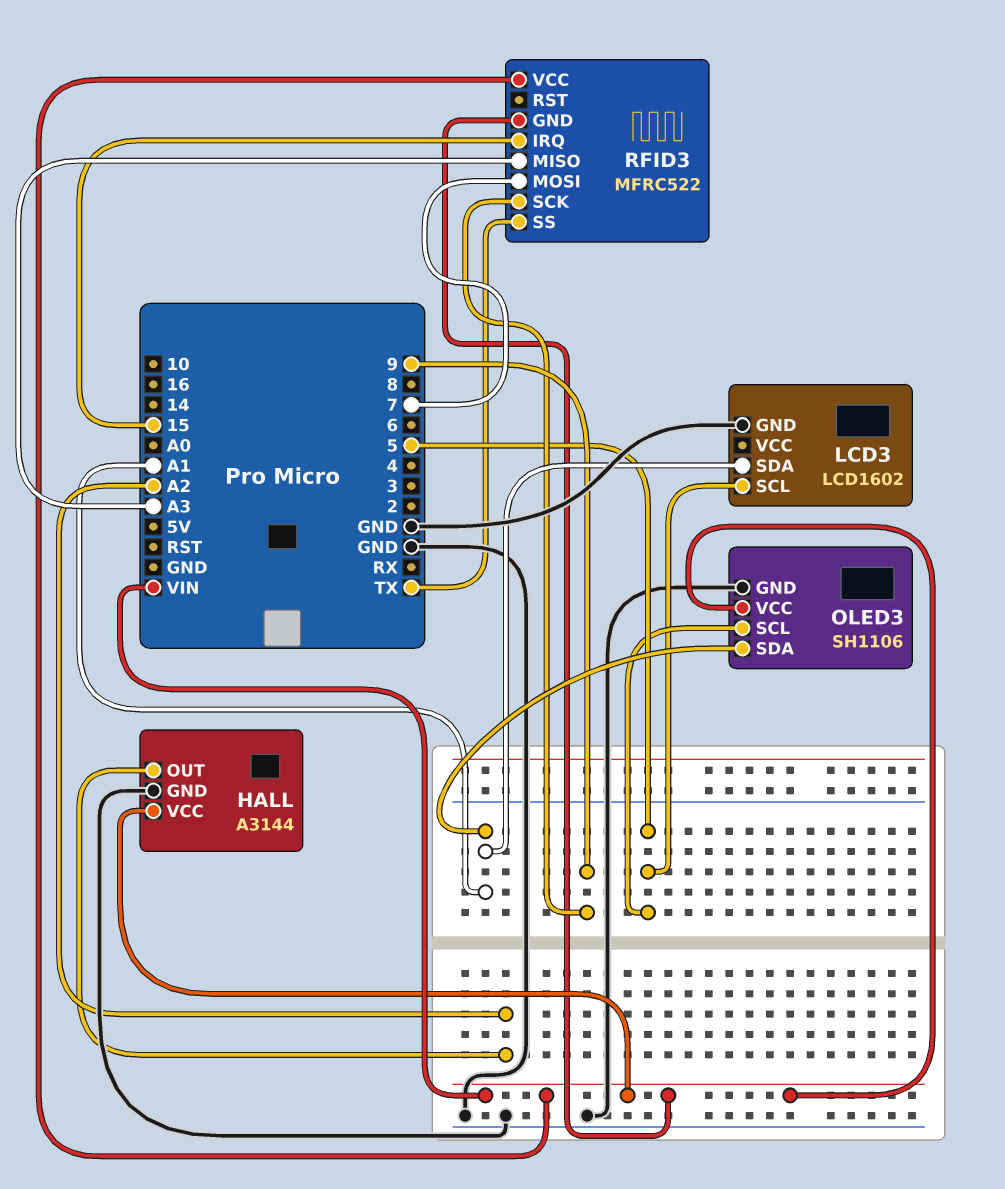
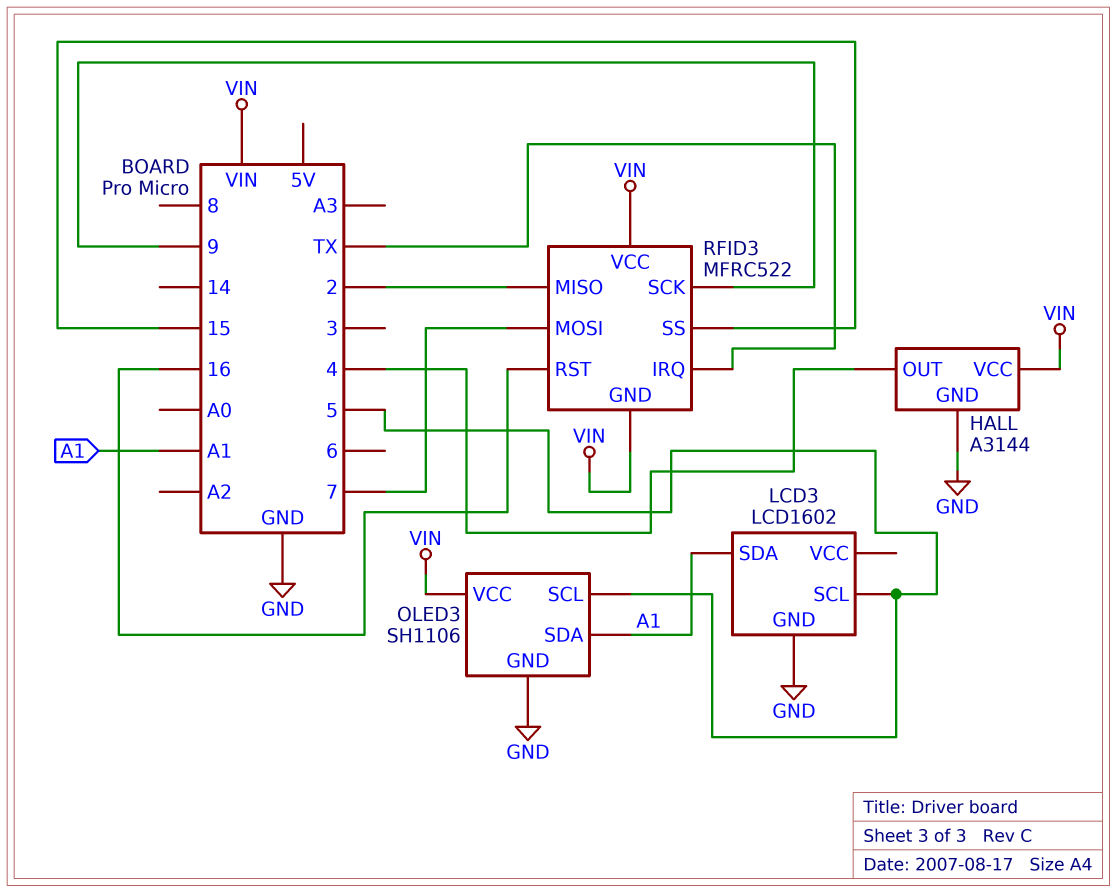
HALL pin OUT: A2 -> 4
RFID3 pin IRQ: 15 -> TX
RFID3 pin MISO: A3 -> 2
RFID3 pin RST: none -> 16
RFID3 pin SS: TX -> 15

